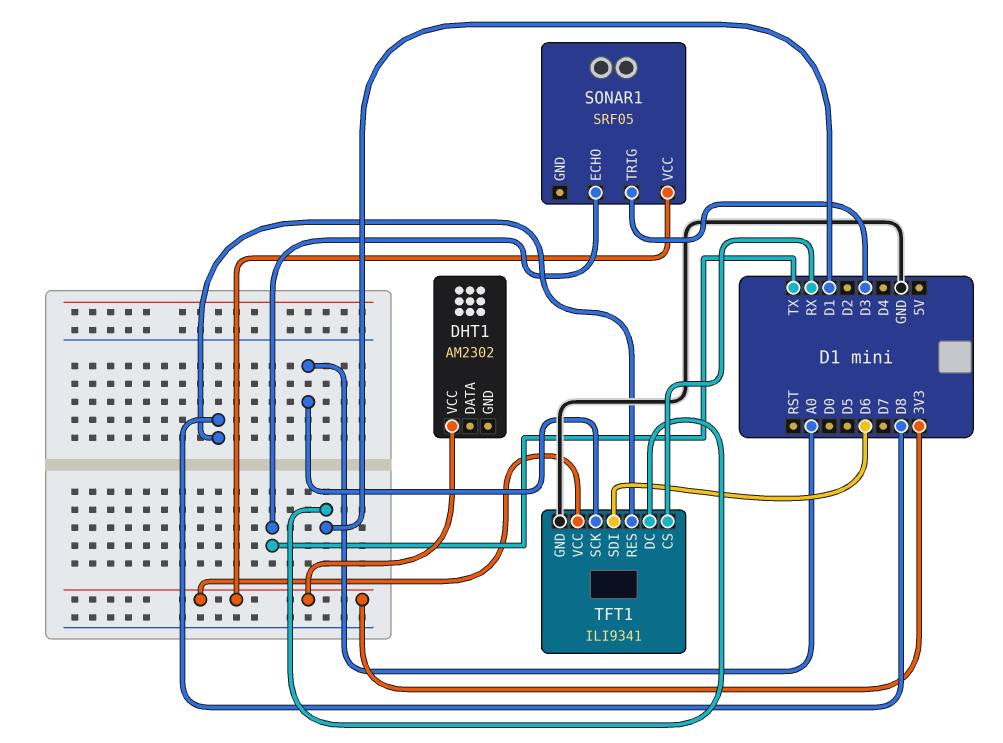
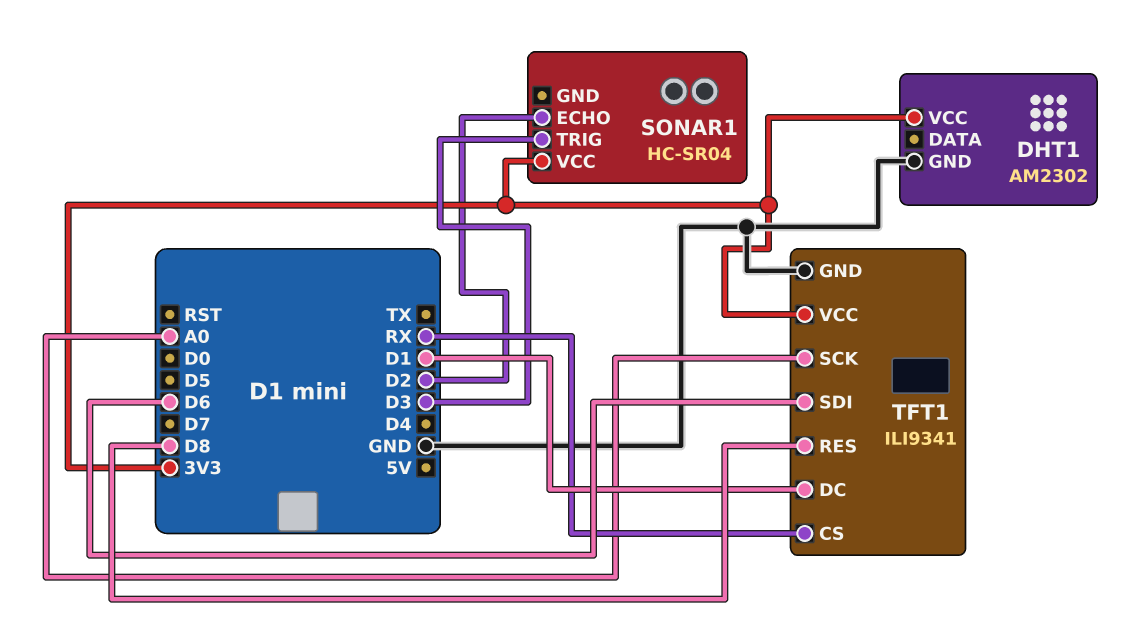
DHT1 pin GND: none -> GND
SONAR1: SRF05 -> HC-SR04
SONAR1 pin ECHO: TX -> D2

